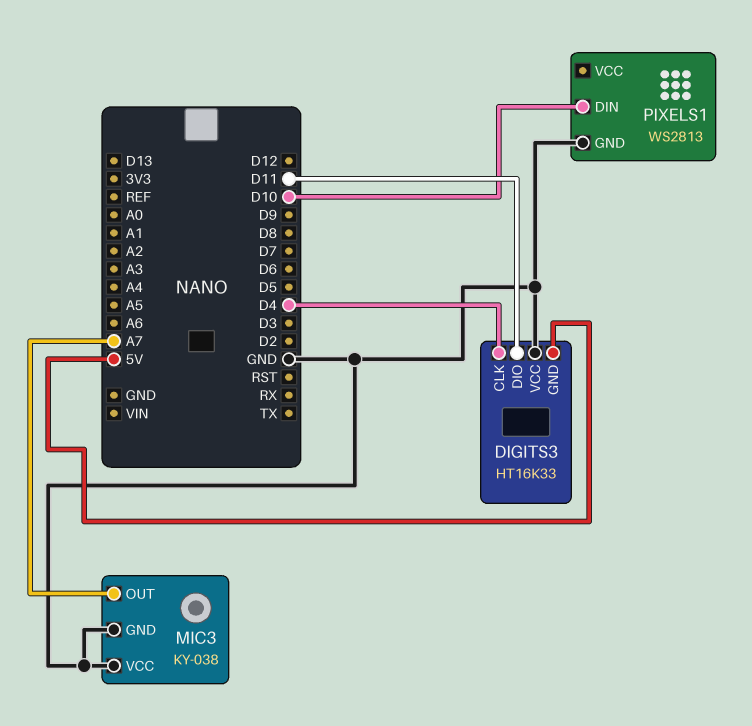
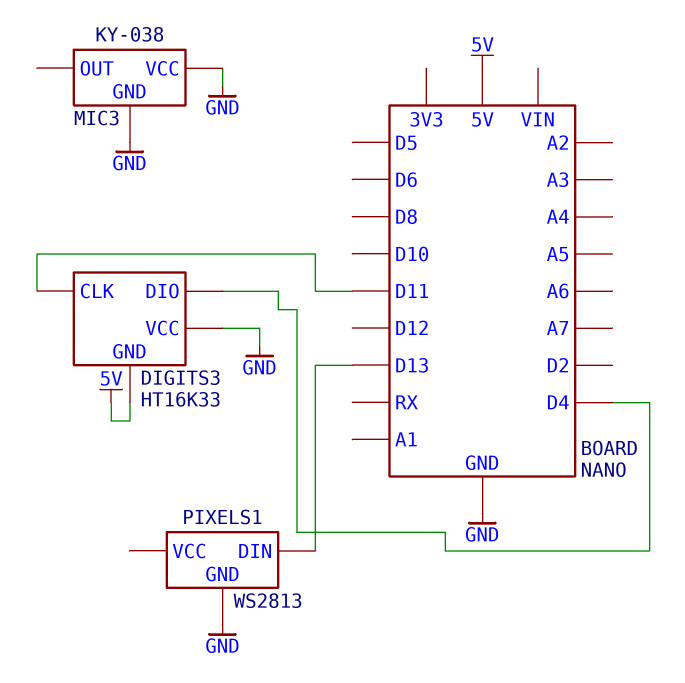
DIGITS3 pin CLK: D4 -> D11
DIGITS3 pin DIO: D11 -> D4
MIC3 pin OUT: A7 -> none
PIXELS1 pin DIN: D10 -> D13

